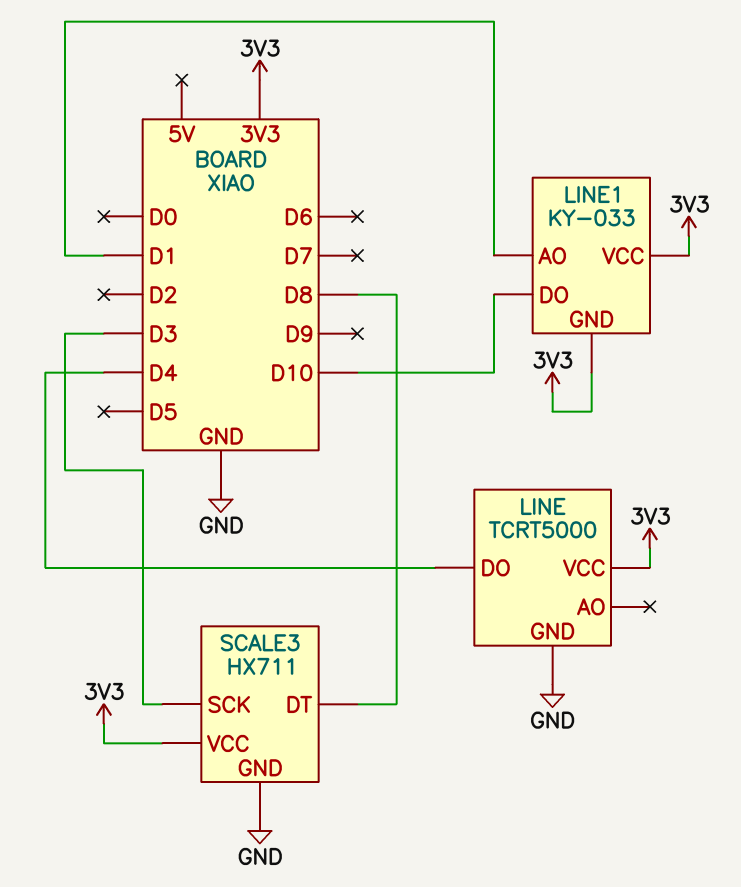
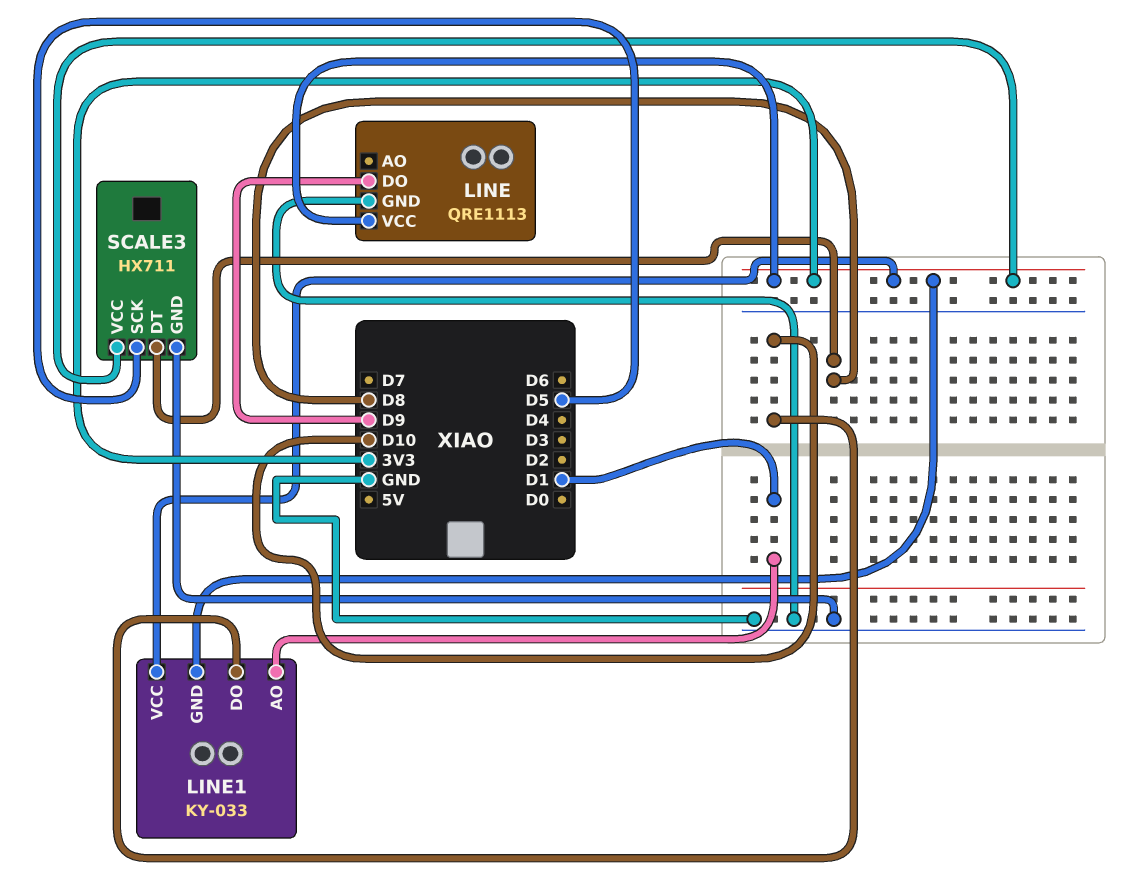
LINE: TCRT5000 -> QRE1113
LINE pin DO: D4 -> D9
SCALE3 pin SCK: D3 -> D5

